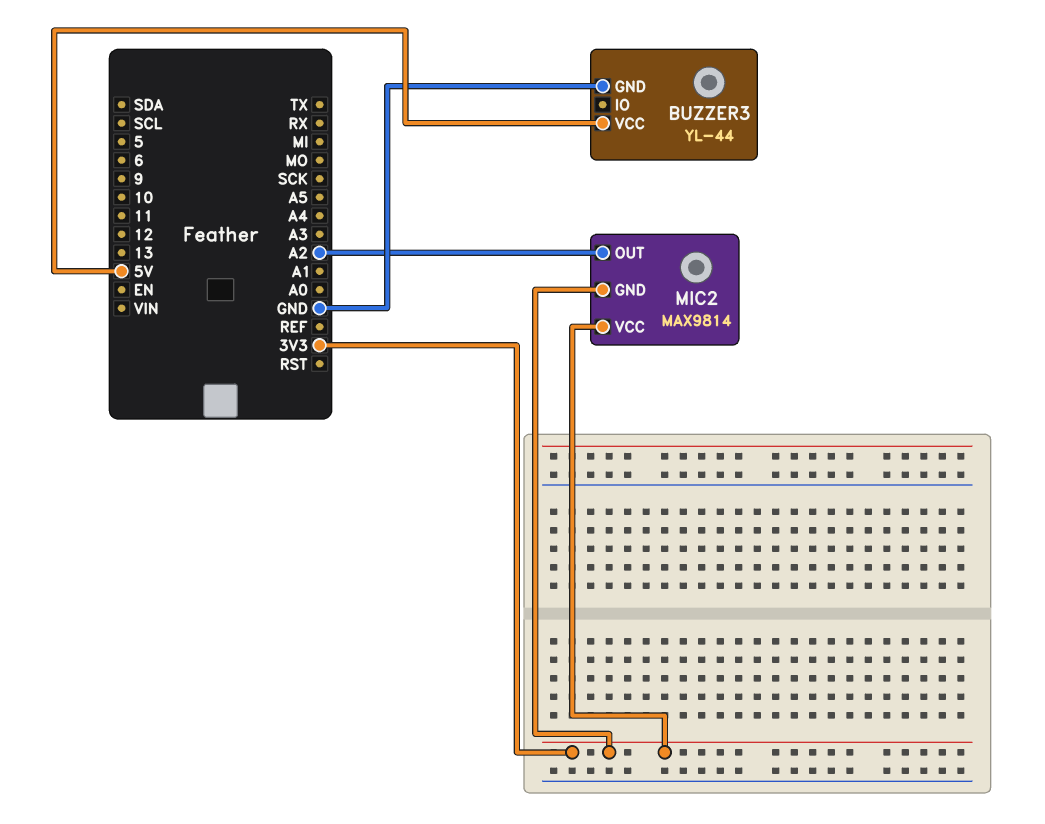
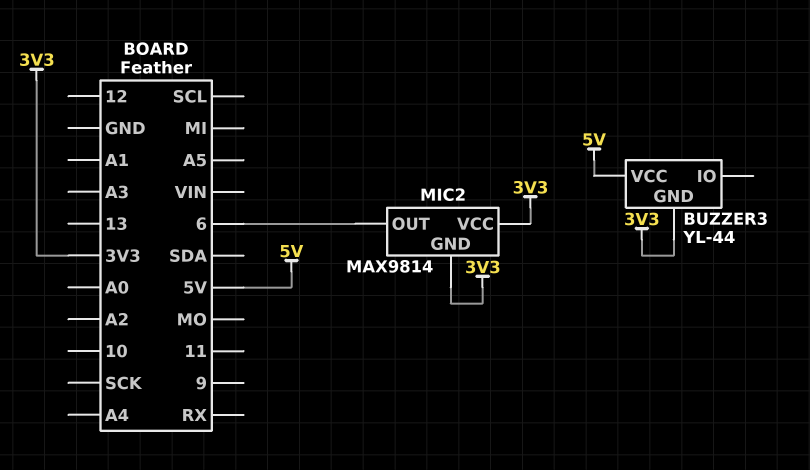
BUZZER3 pin GND: GND -> 3V3
MIC2 pin OUT: A2 -> 6

